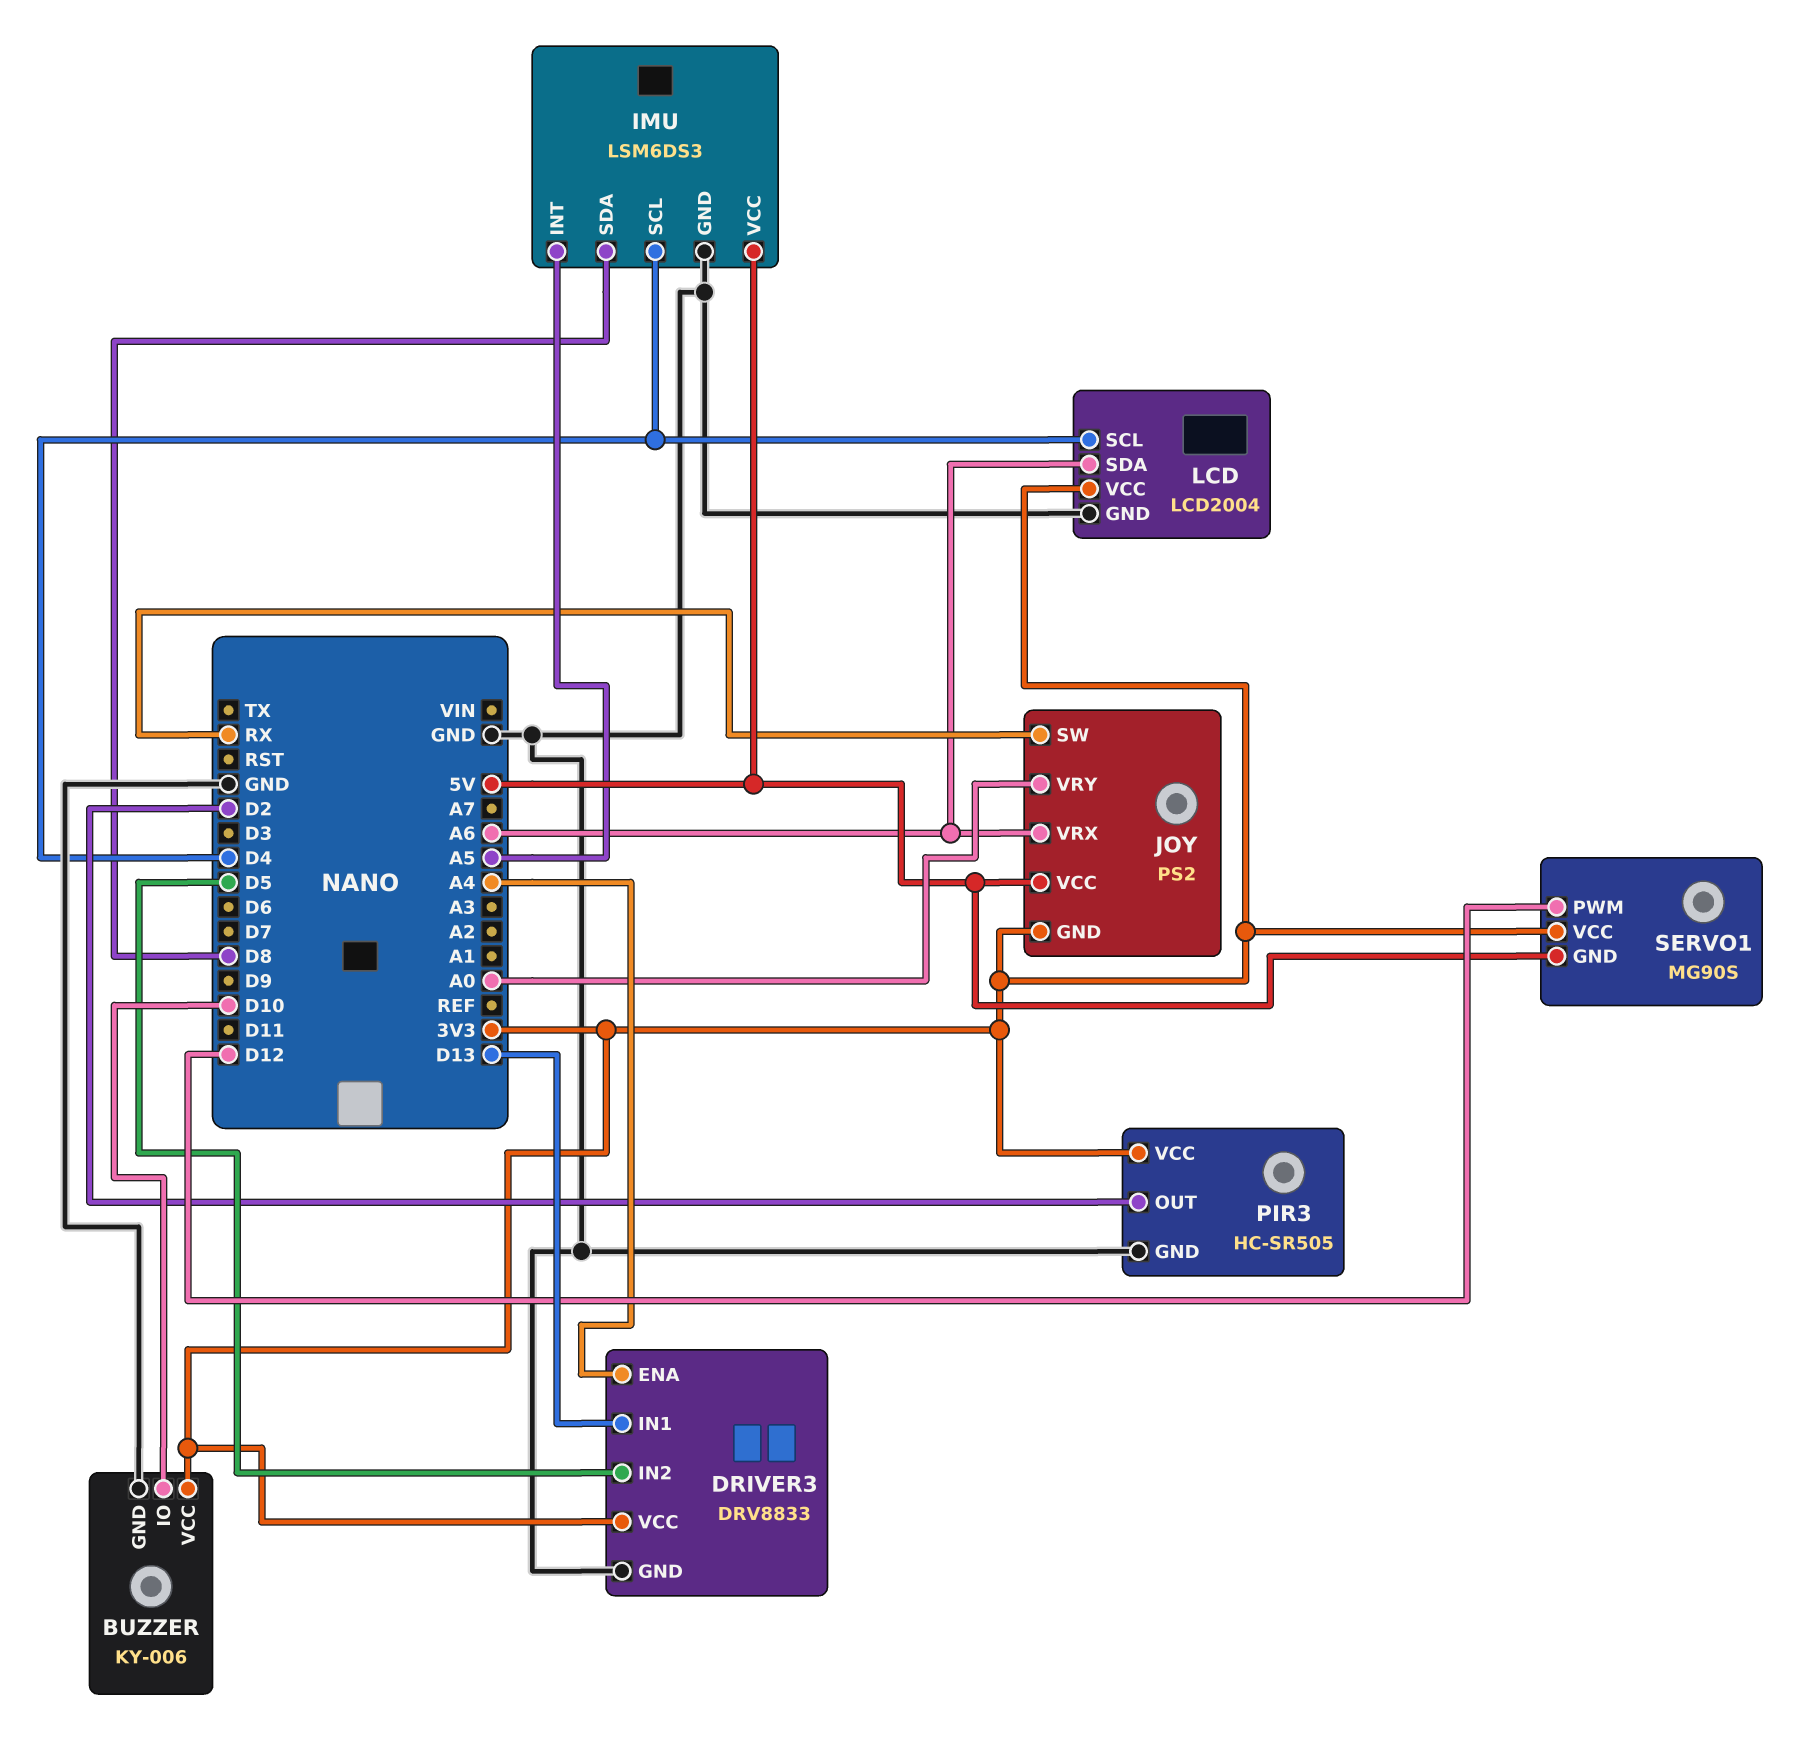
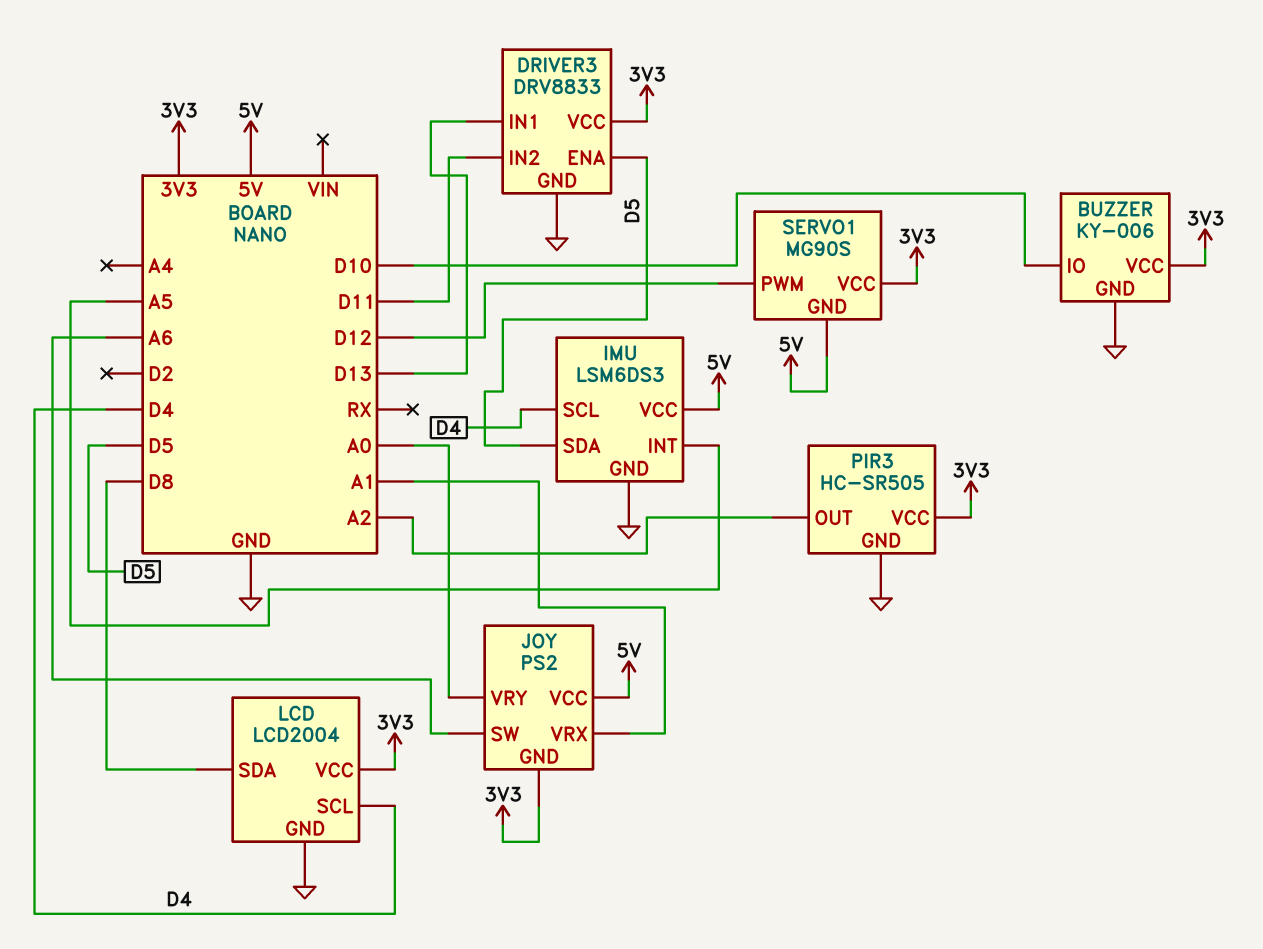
DRIVER3 pin ENA: A4 -> D5
DRIVER3 pin IN2: D5 -> D11
IMU pin SDA: D8 -> D5
JOY pin SW: RX -> A6
JOY pin VRX: A6 -> A1
LCD pin SDA: A6 -> D8
PIR3 pin OUT: D2 -> A2

